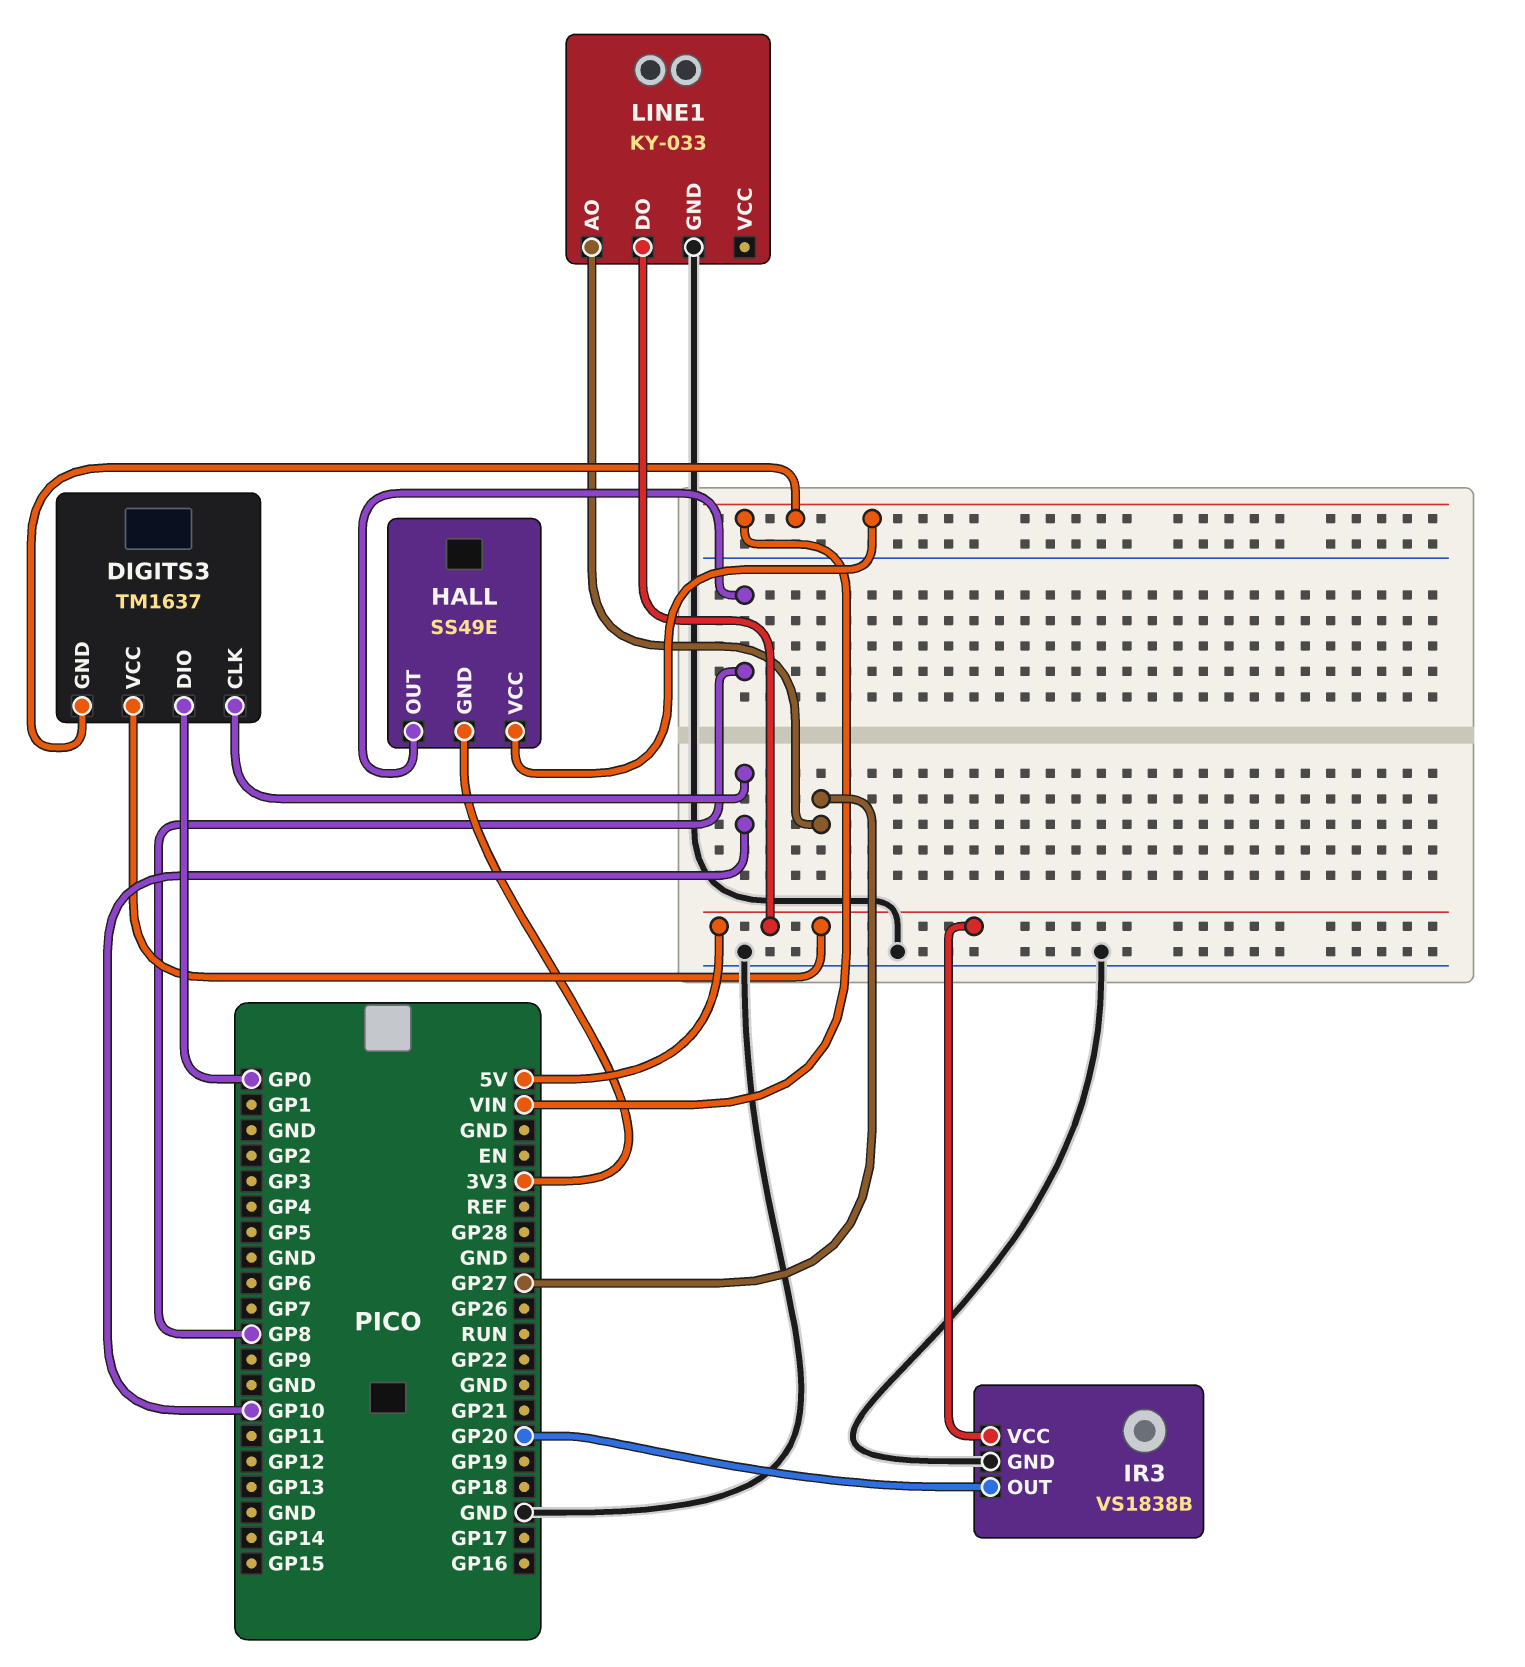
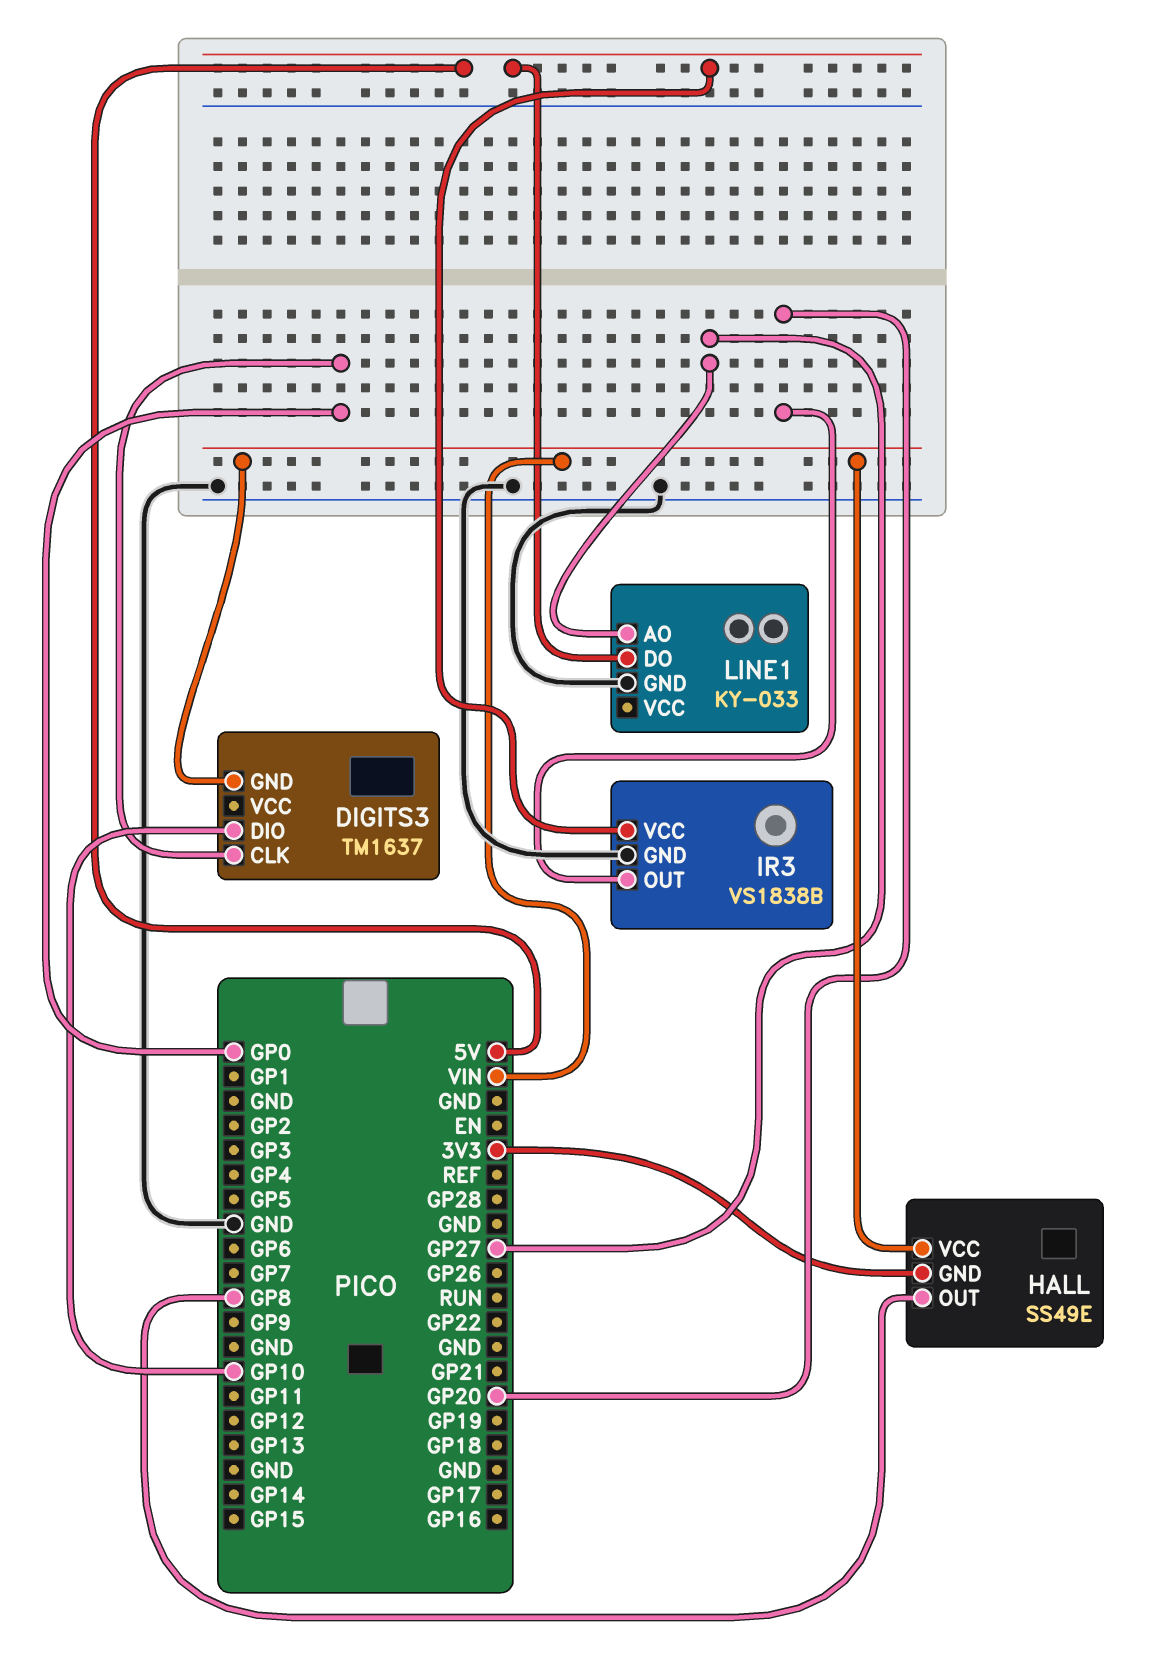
DIGITS3 pin CLK: GP10 -> GP0
DIGITS3 pin DIO: GP0 -> GP10
DIGITS3 pin VCC: 5V -> none

